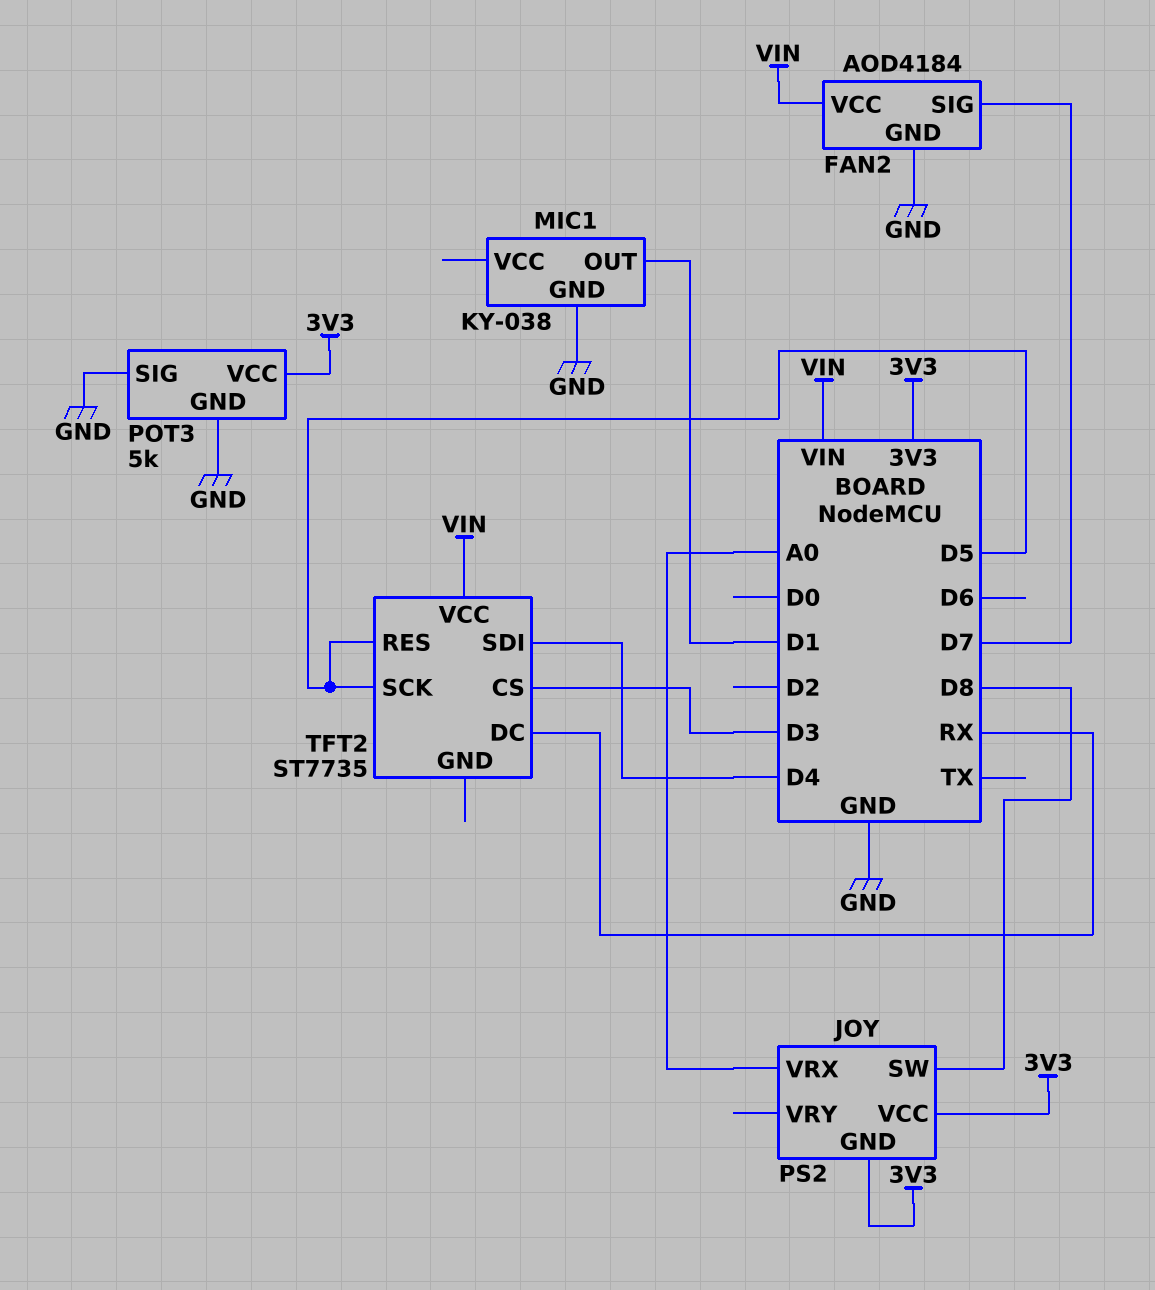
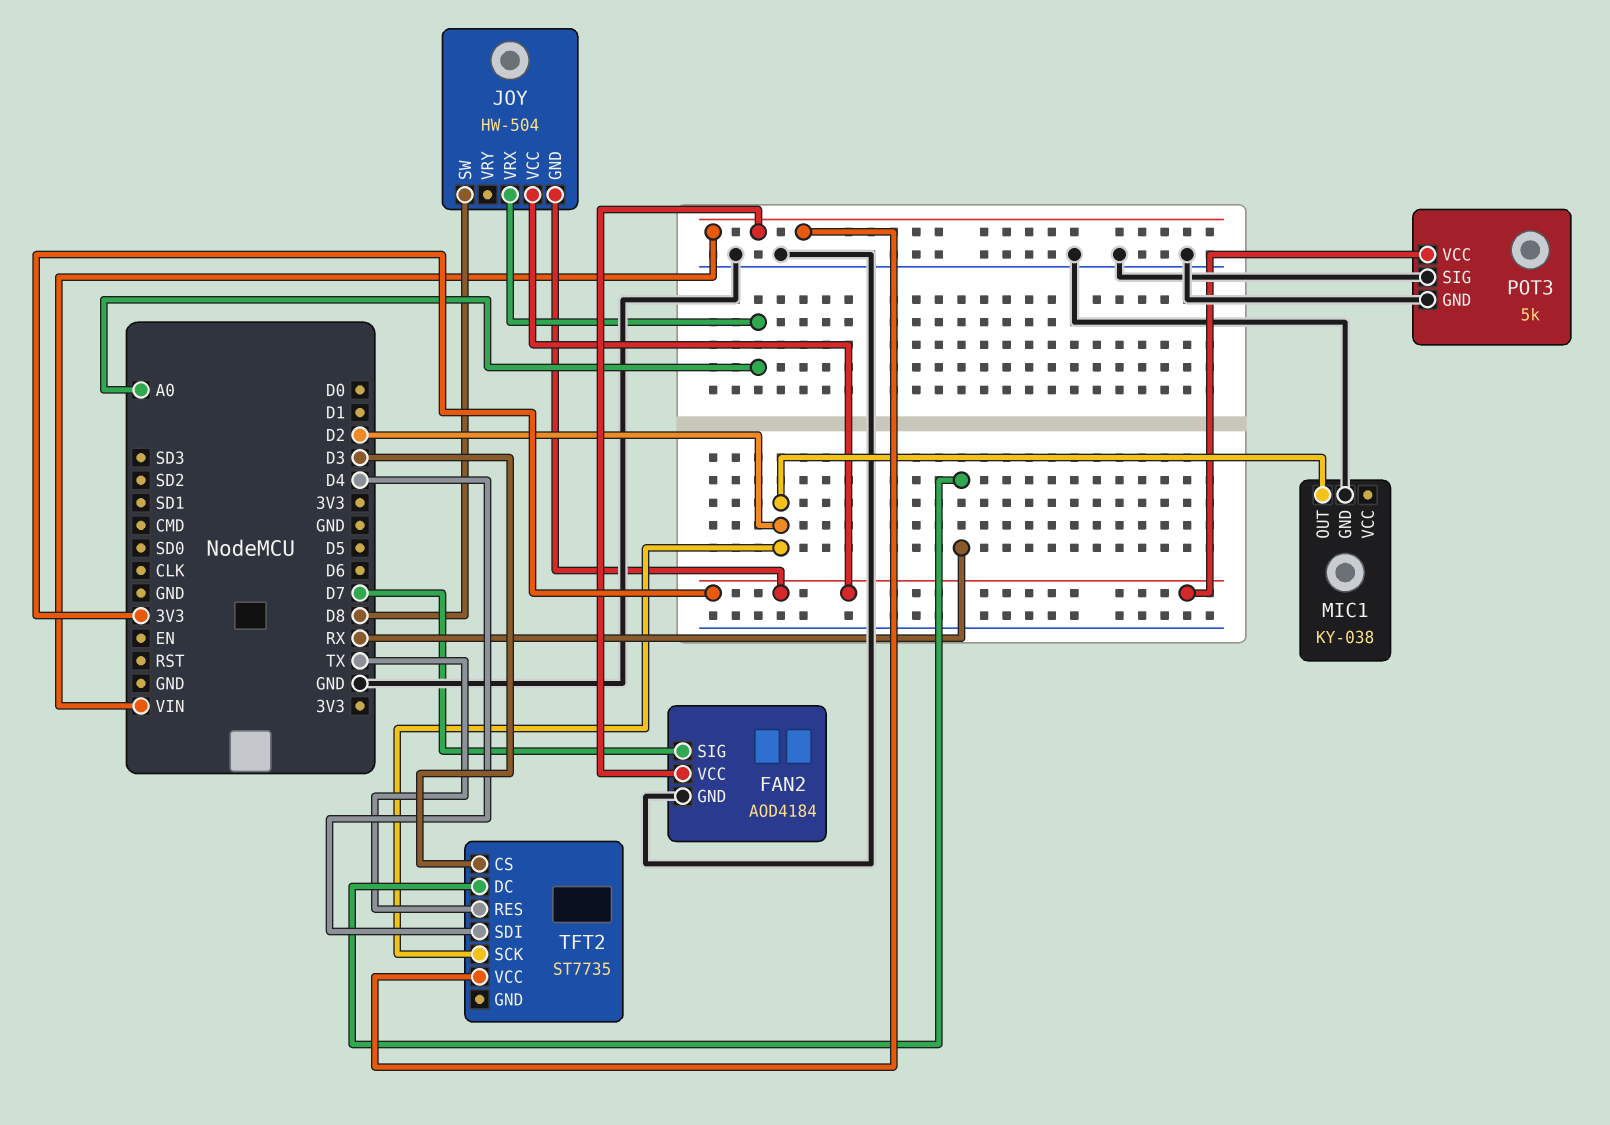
JOY: PS2 -> HW-504
MIC1 pin OUT: D1 -> D2
TFT2 pin RES: D5 -> TX
TFT2 pin SCK: D5 -> D2

